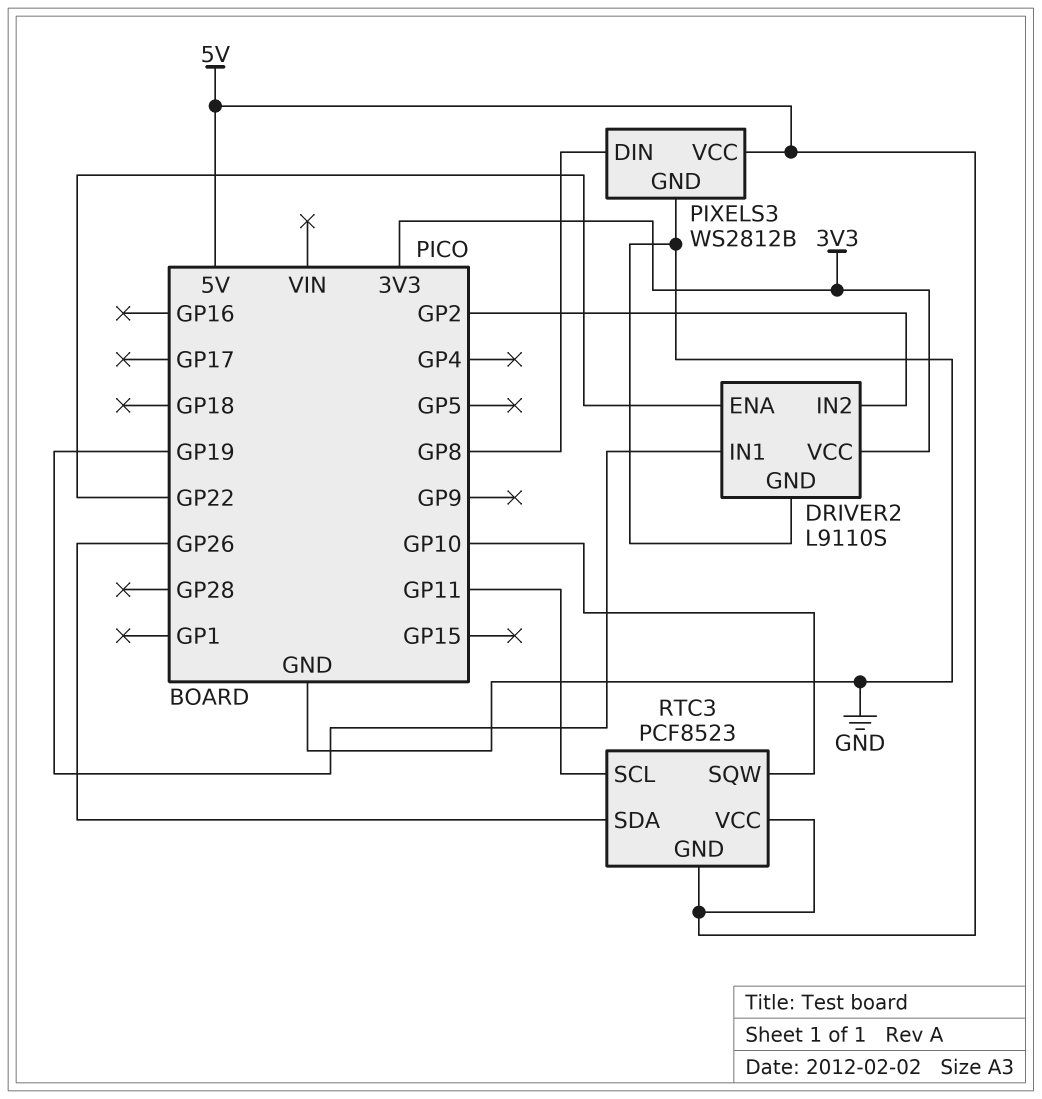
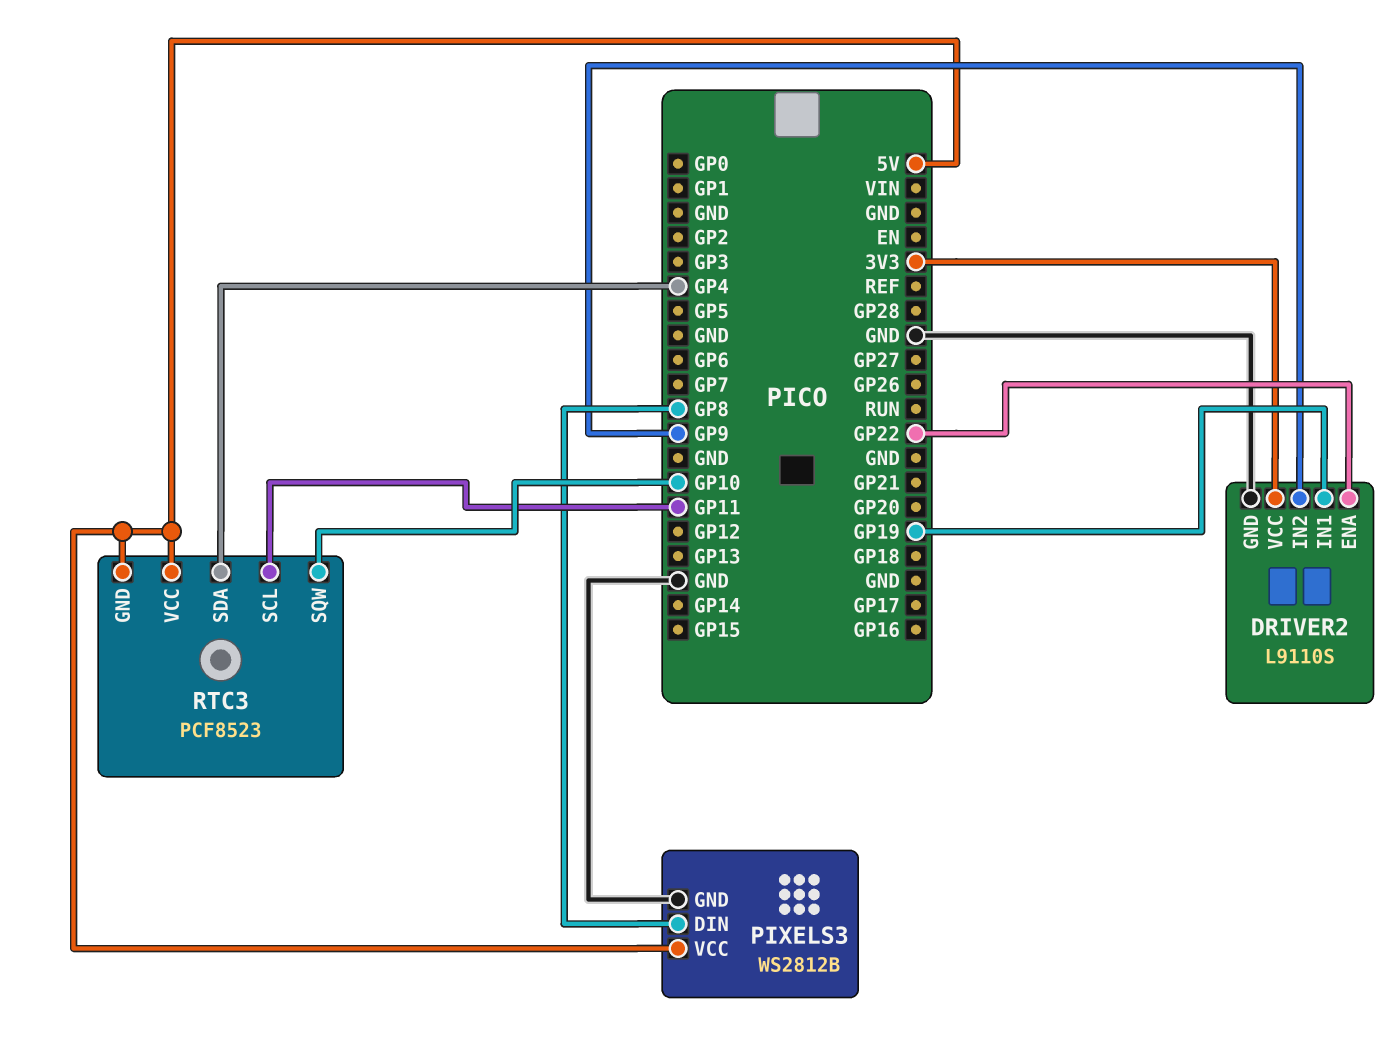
DRIVER2 pin IN2: GP2 -> GP9
RTC3 pin SDA: GP26 -> GP4

